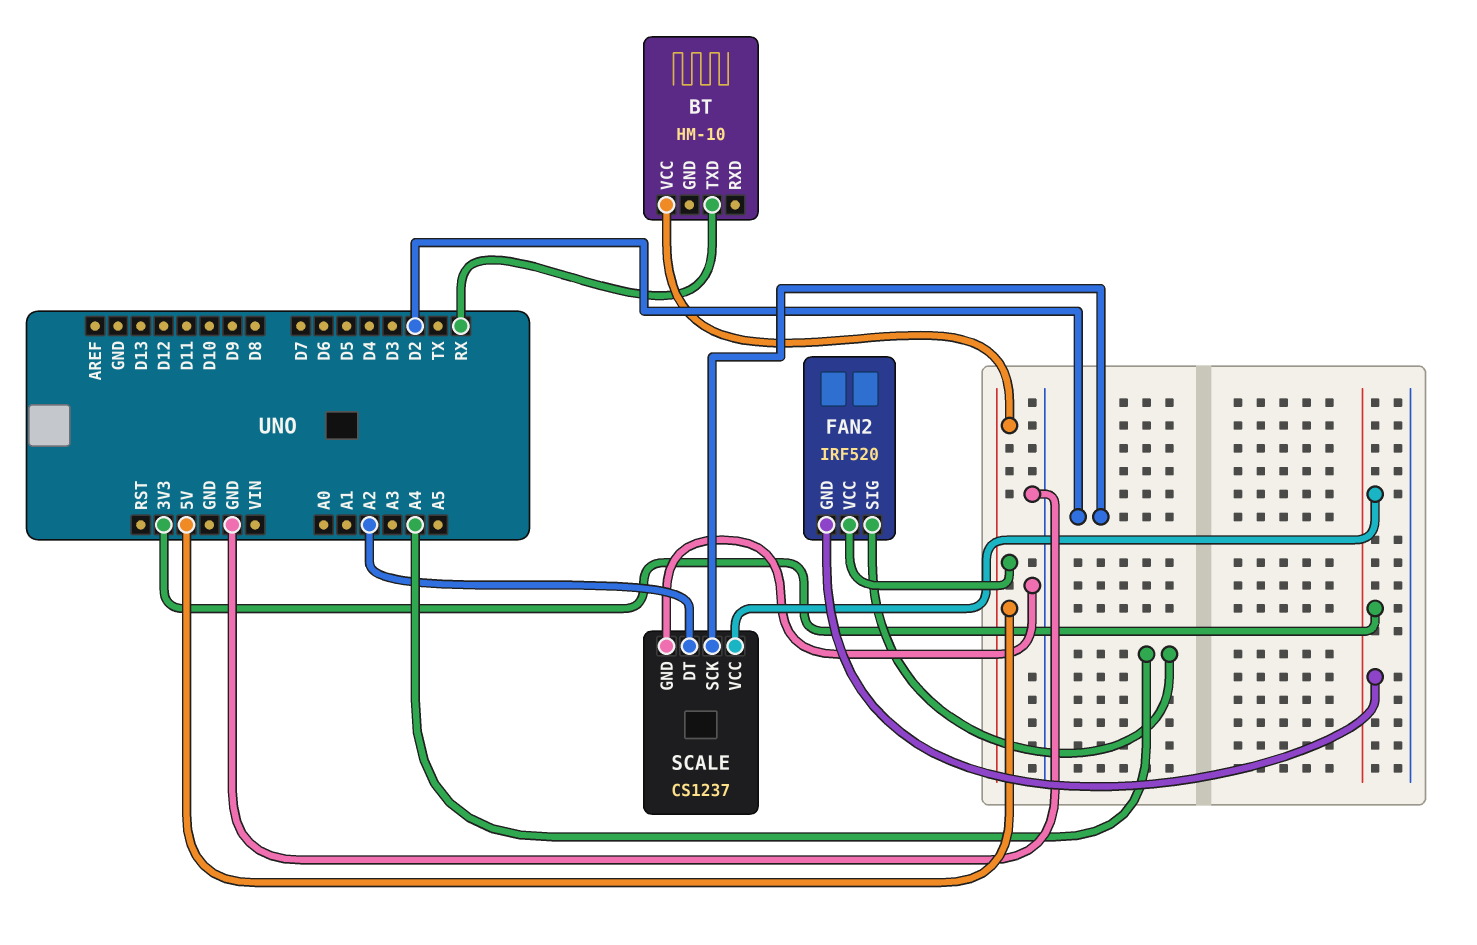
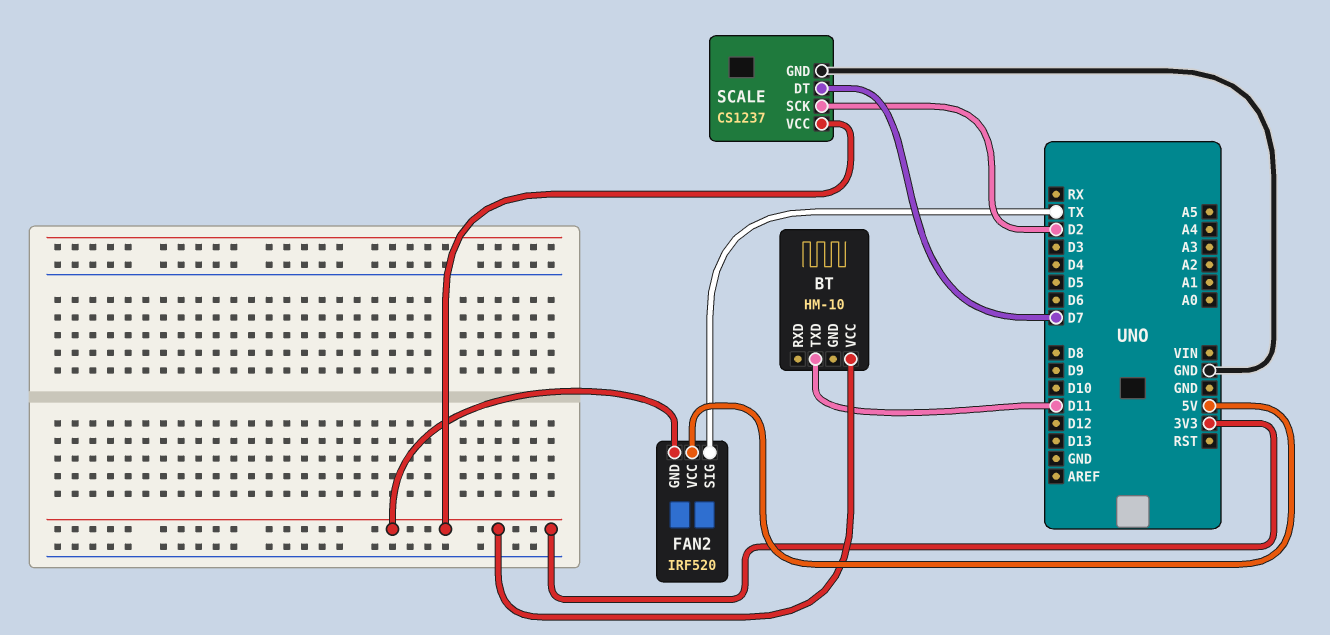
BT pin TXD: RX -> D11
BT pin VCC: 5V -> 3V3
FAN2 pin SIG: A4 -> TX
SCALE pin DT: A2 -> D7

